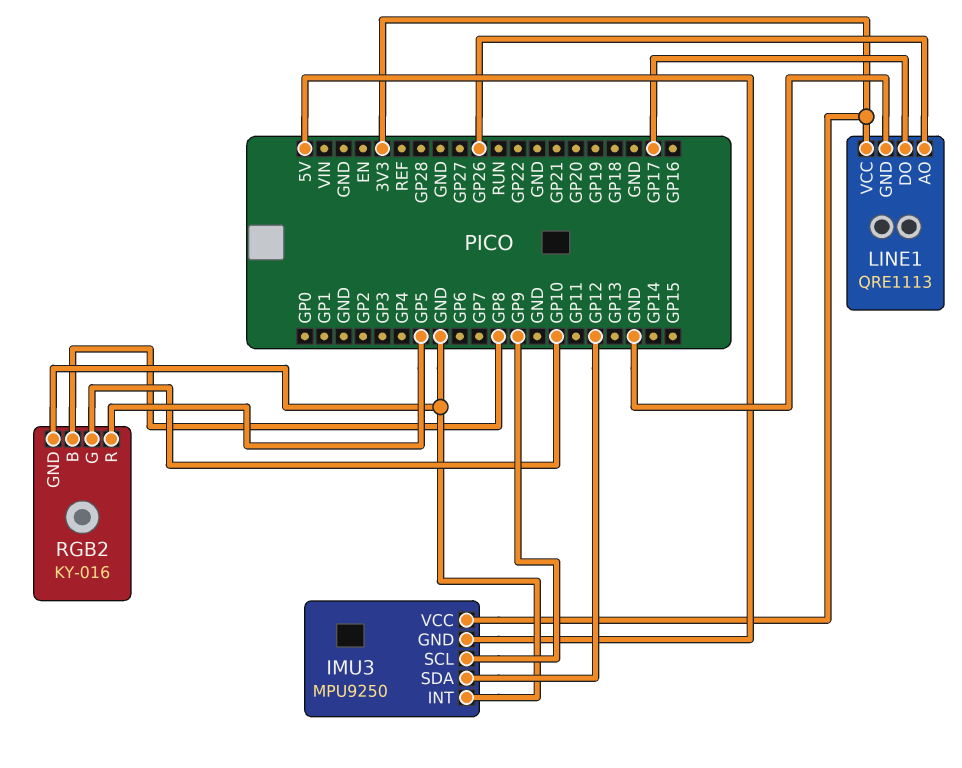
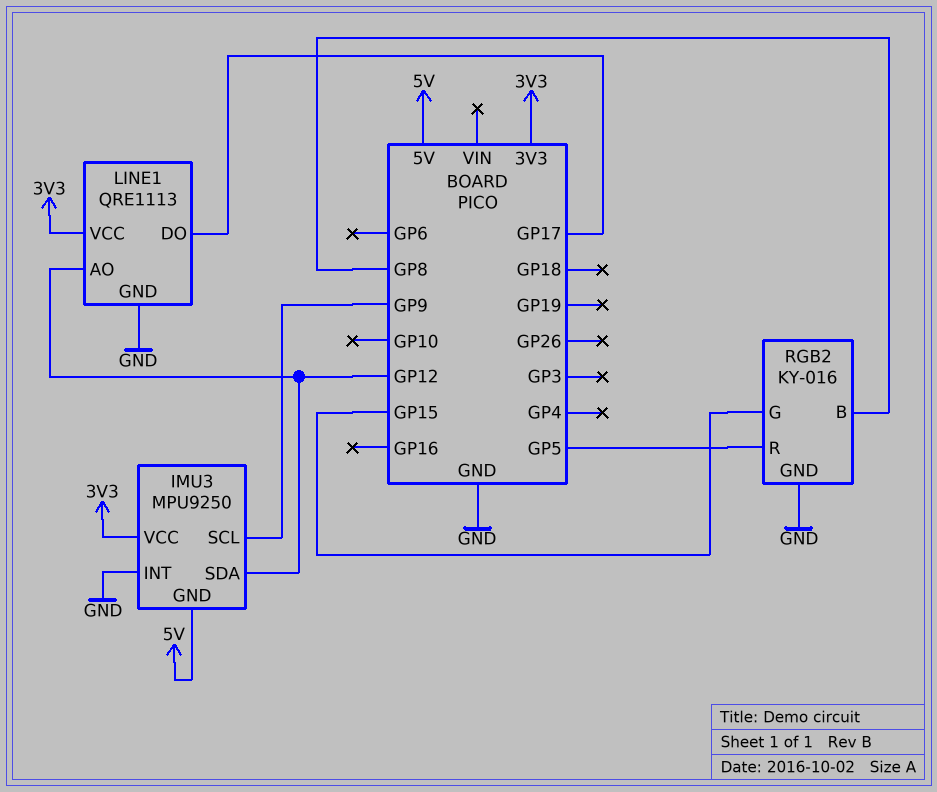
LINE1 pin AO: GP26 -> GP12
RGB2 pin G: GP10 -> GP15

